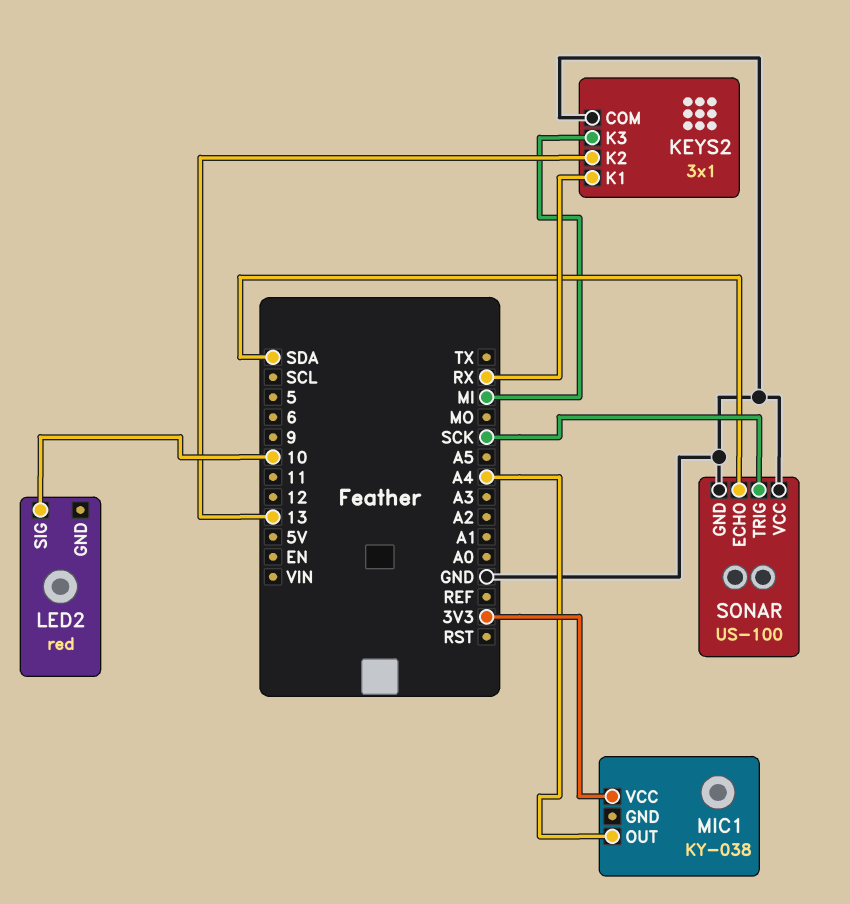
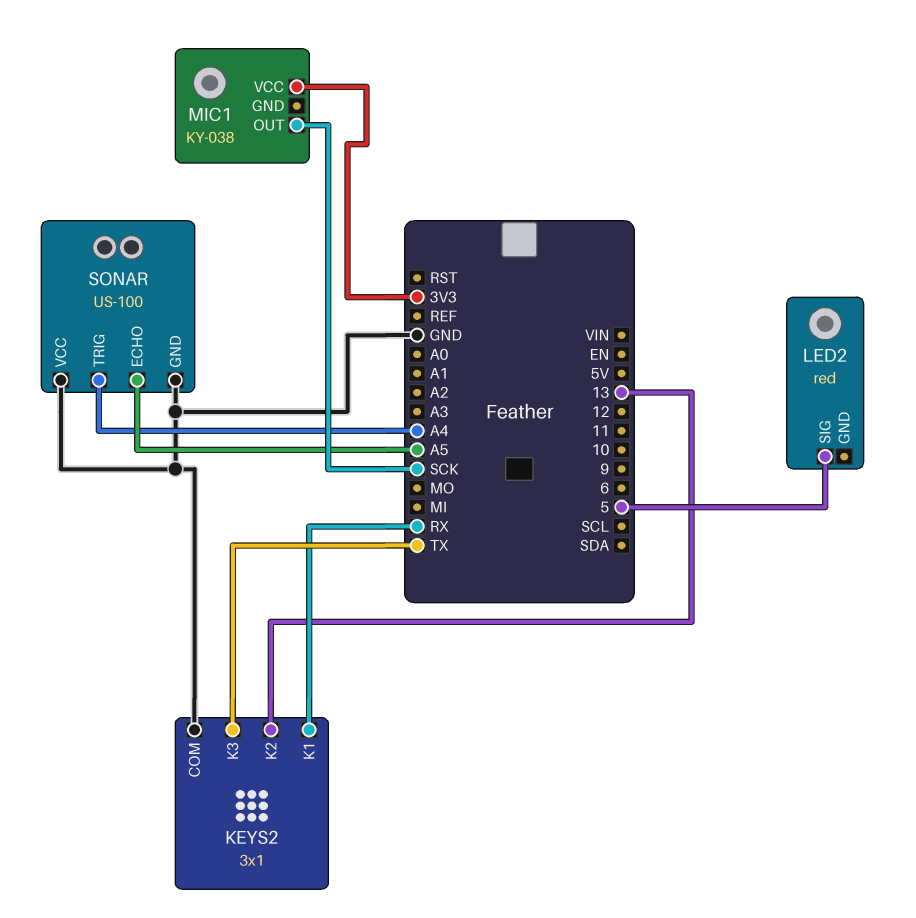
KEYS2 pin K3: MI -> TX
LED2 pin SIG: 10 -> 5
MIC1 pin OUT: A4 -> SCK
SONAR pin ECHO: SDA -> A5
SONAR pin TRIG: SCK -> A4

